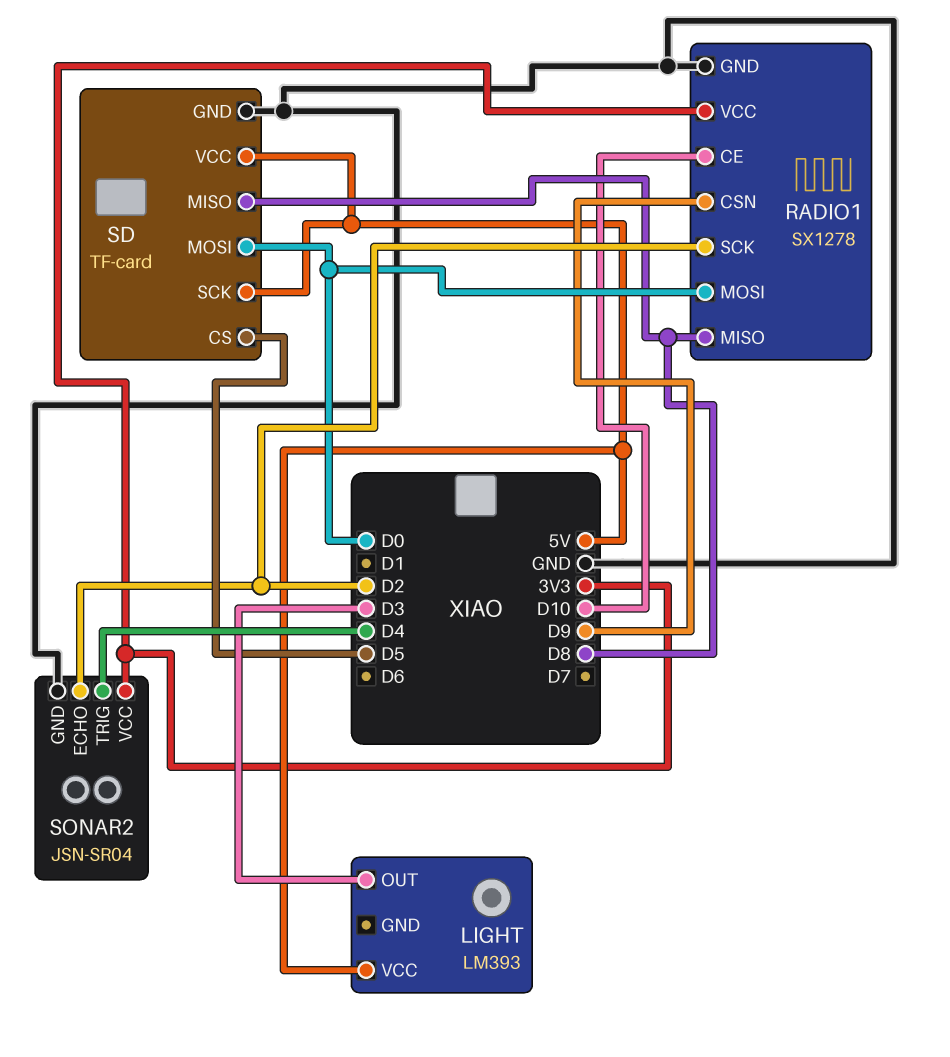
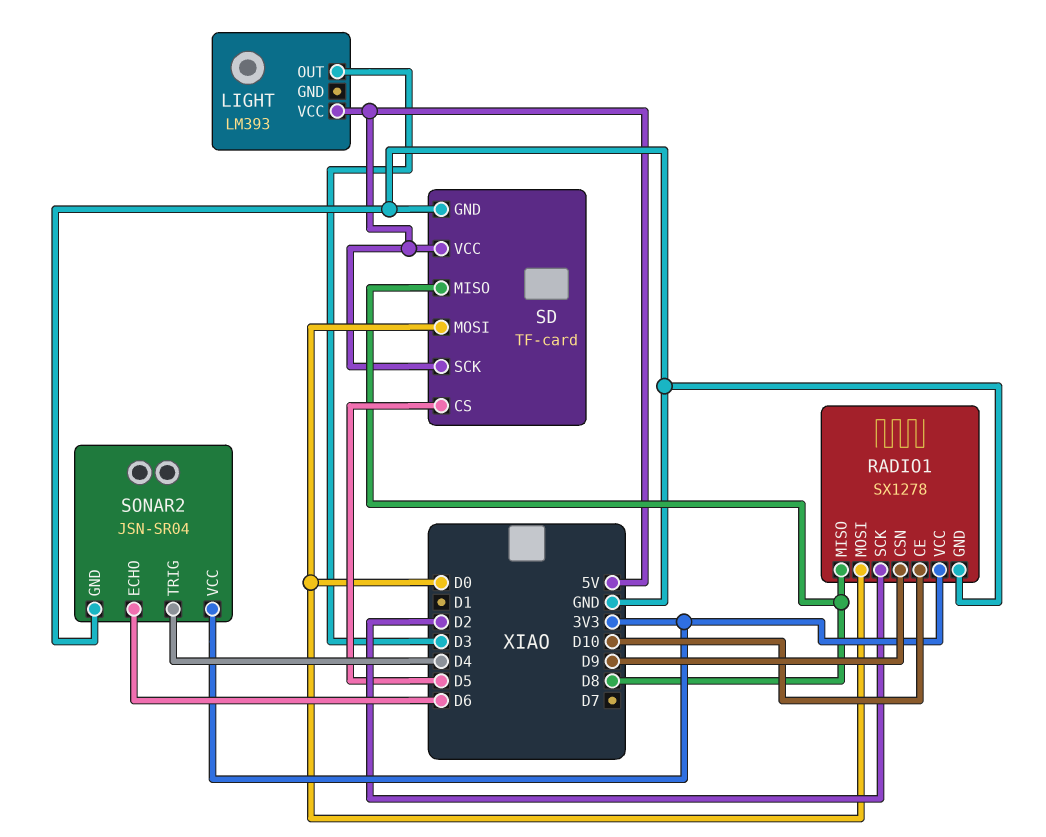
SONAR2 pin ECHO: D2 -> D6

